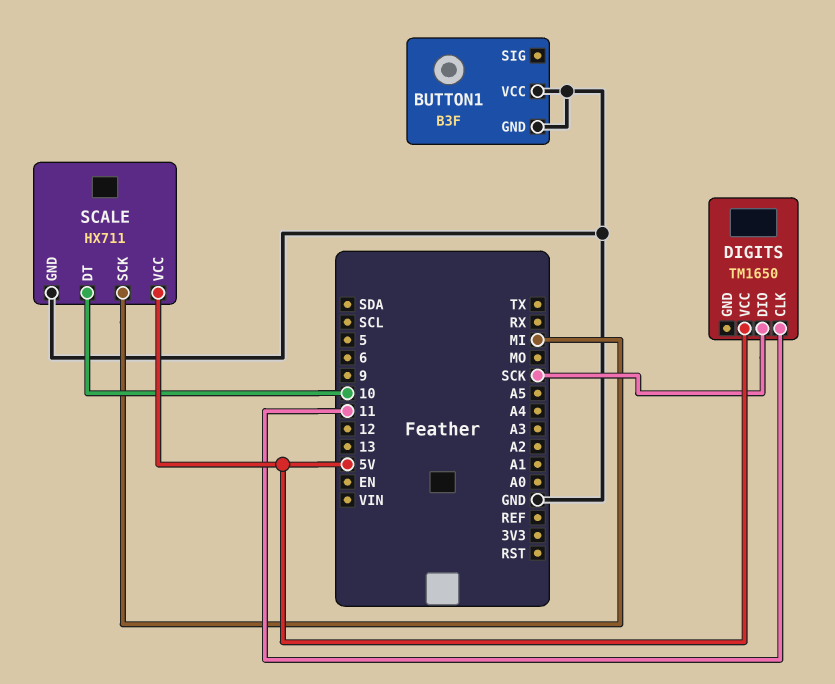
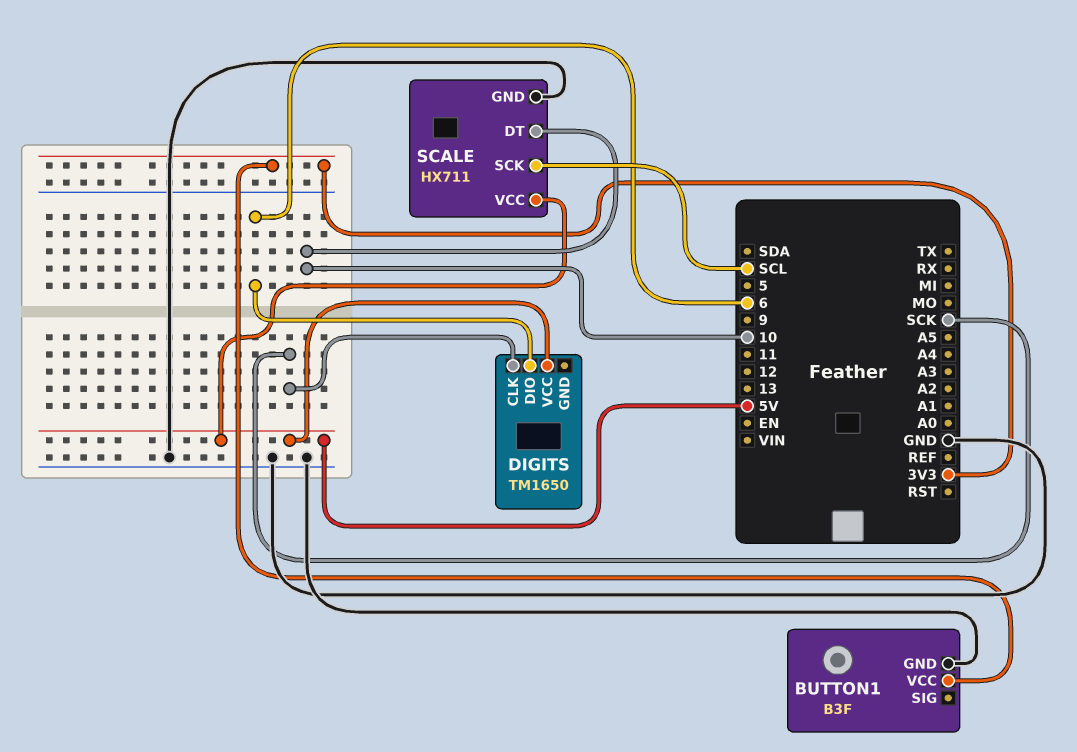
BUTTON1 pin VCC: GND -> 3V3
DIGITS pin CLK: 11 -> SCK
DIGITS pin DIO: SCK -> 6
SCALE pin SCK: MI -> SCL

